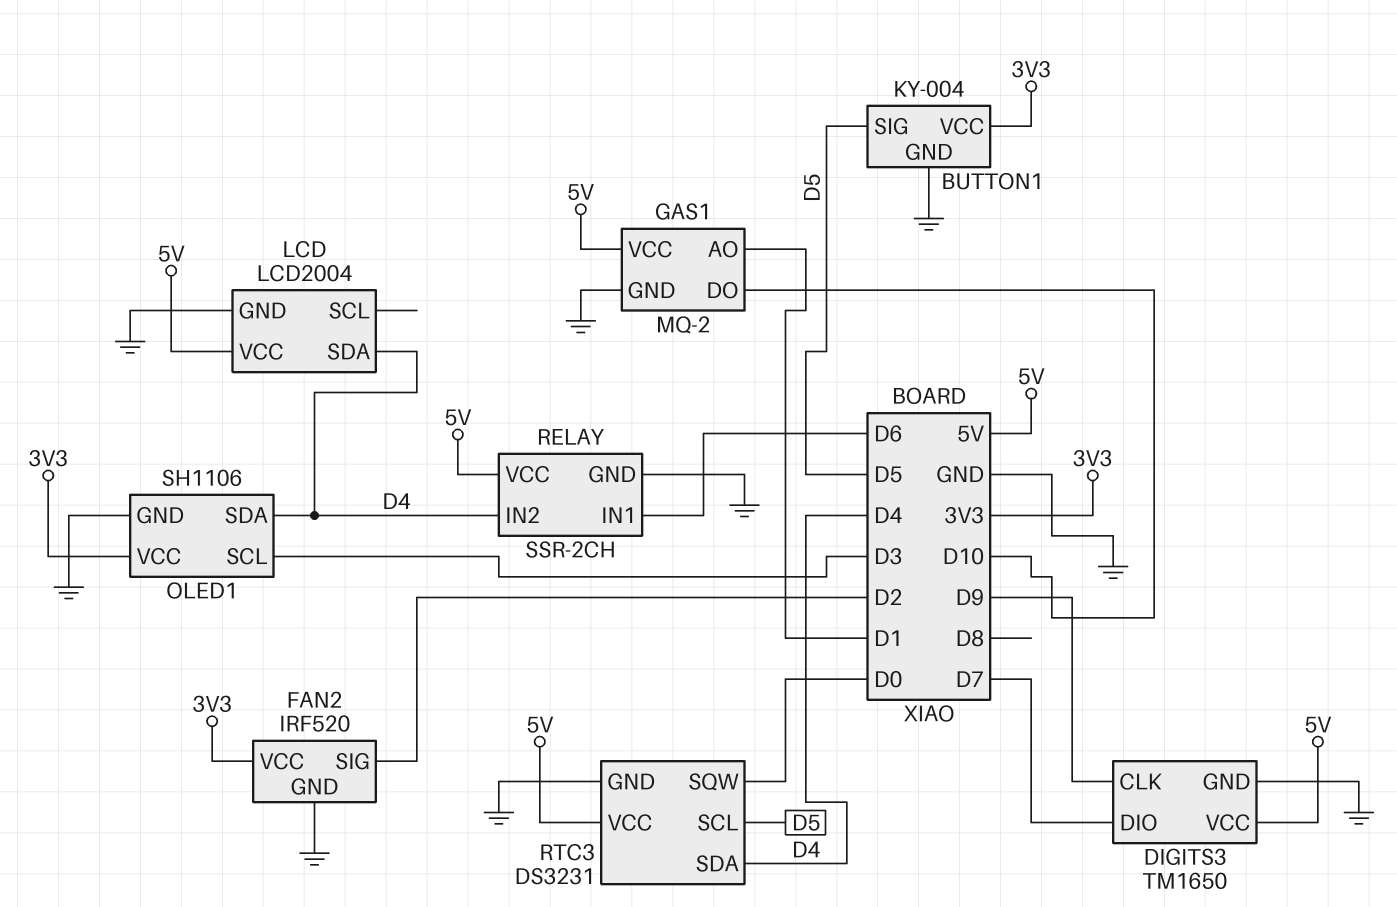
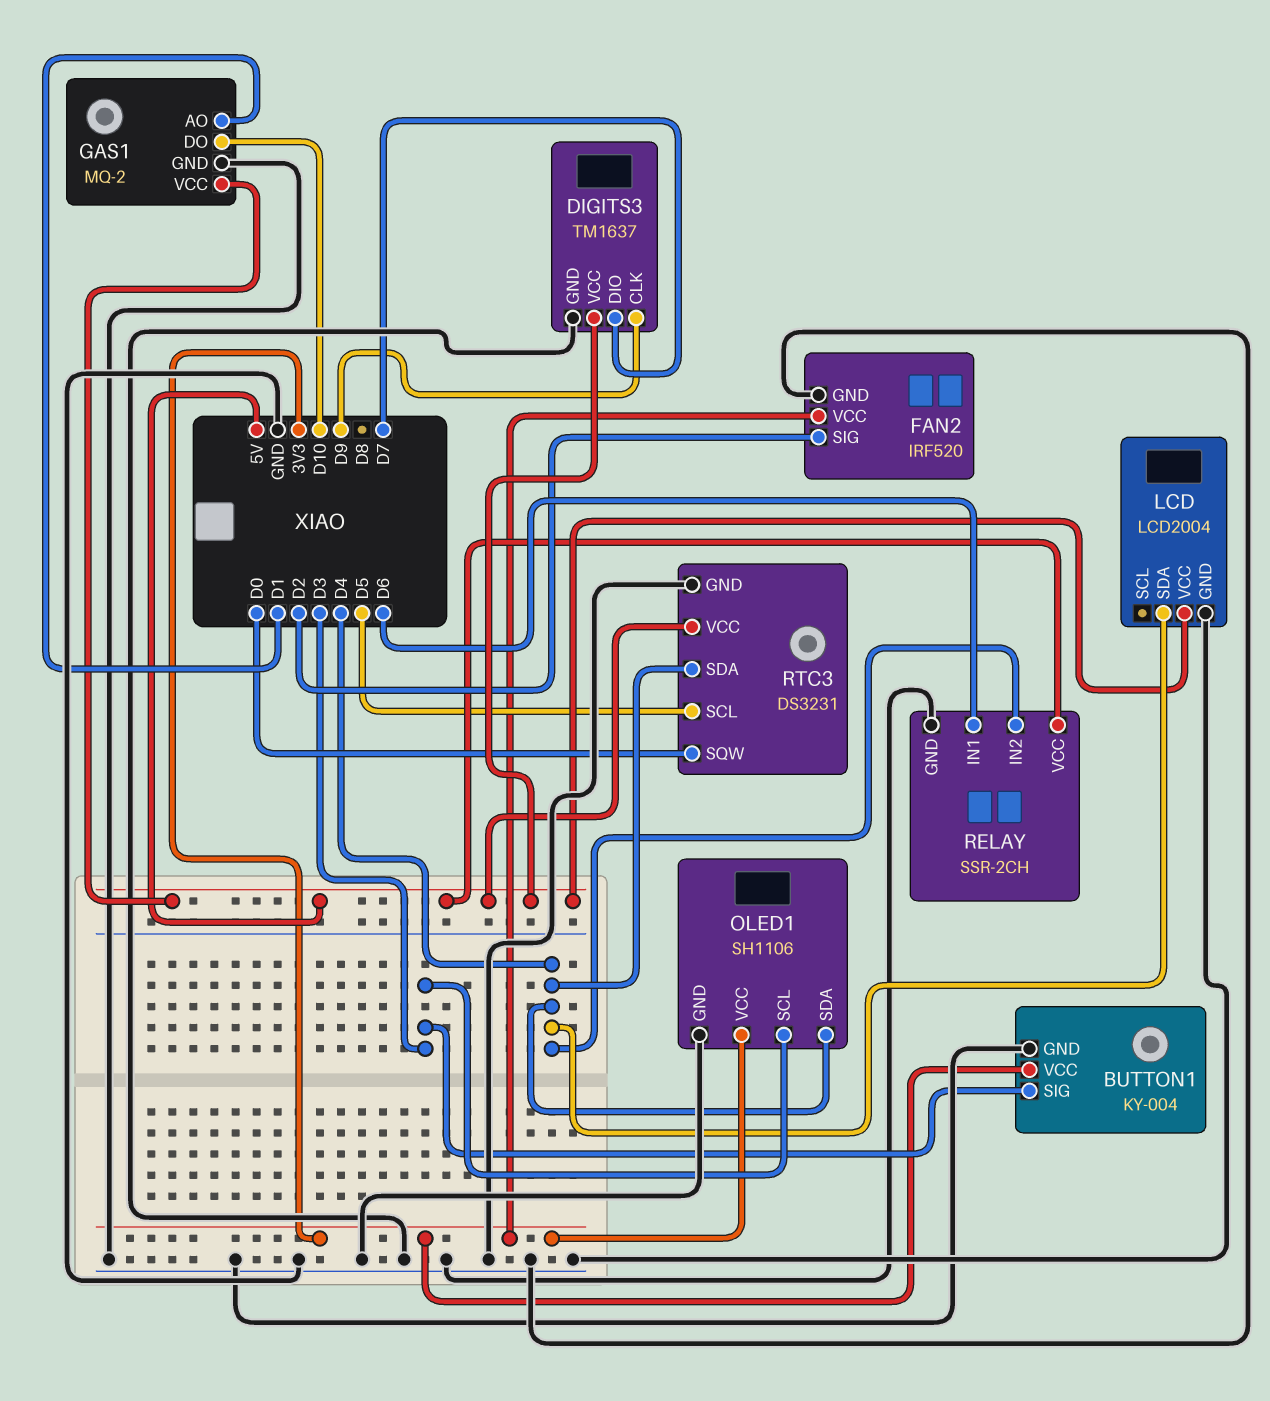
BUTTON1 pin SIG: D5 -> D3
DIGITS3: TM1650 -> TM1637

